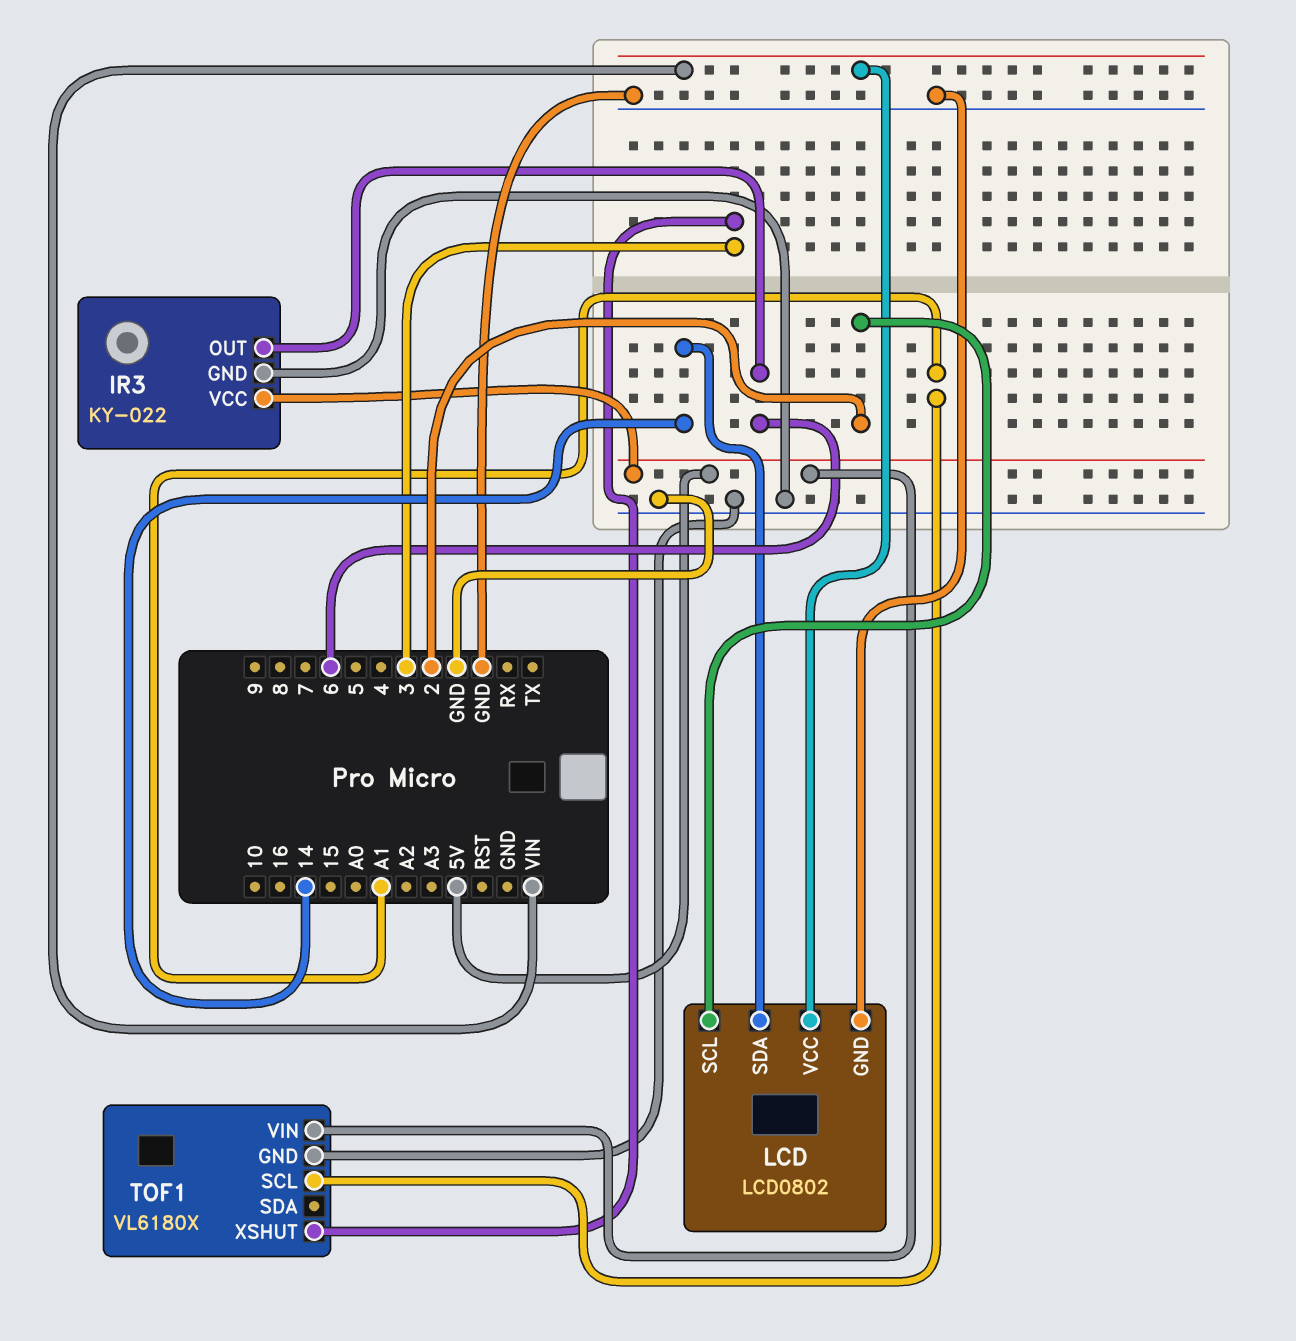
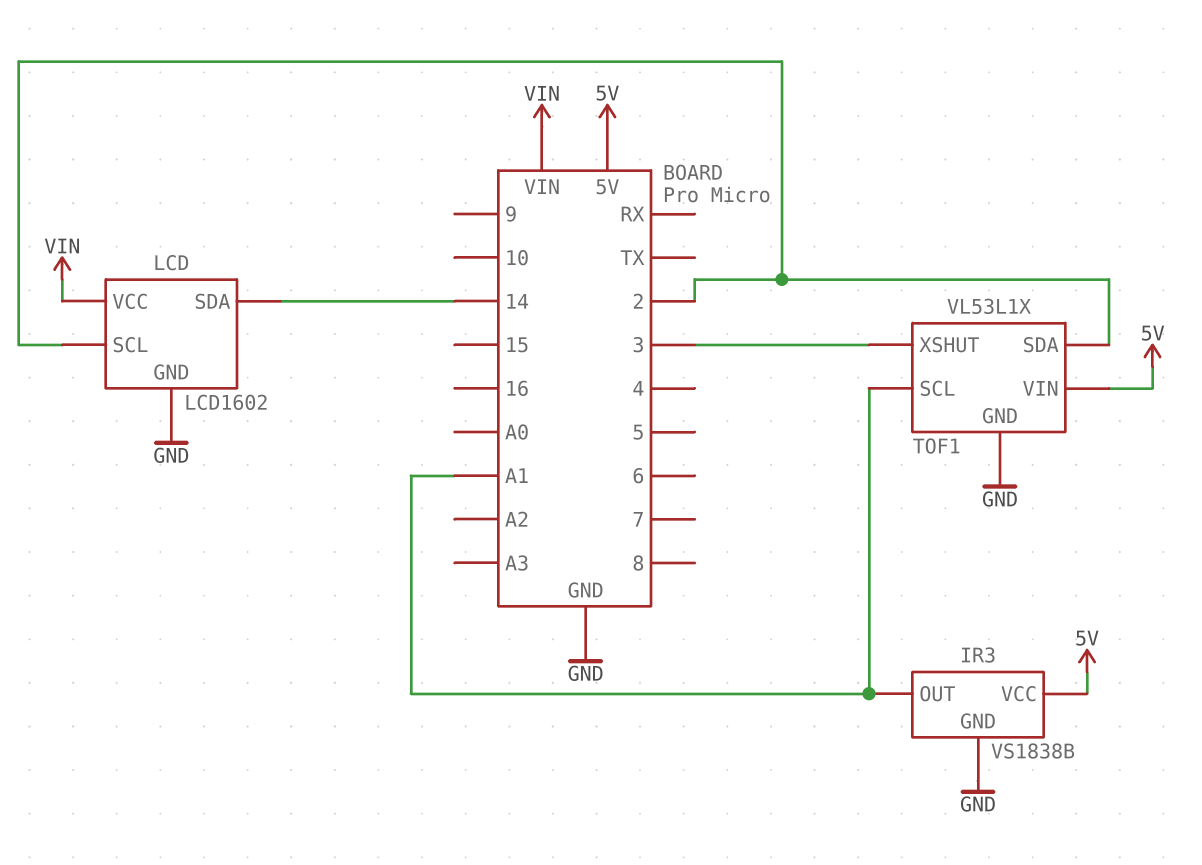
IR3: KY-022 -> VS1838B
IR3 pin OUT: 6 -> A1
LCD: LCD0802 -> LCD1602
TOF1: VL6180X -> VL53L1X
TOF1 pin SDA: none -> 2

